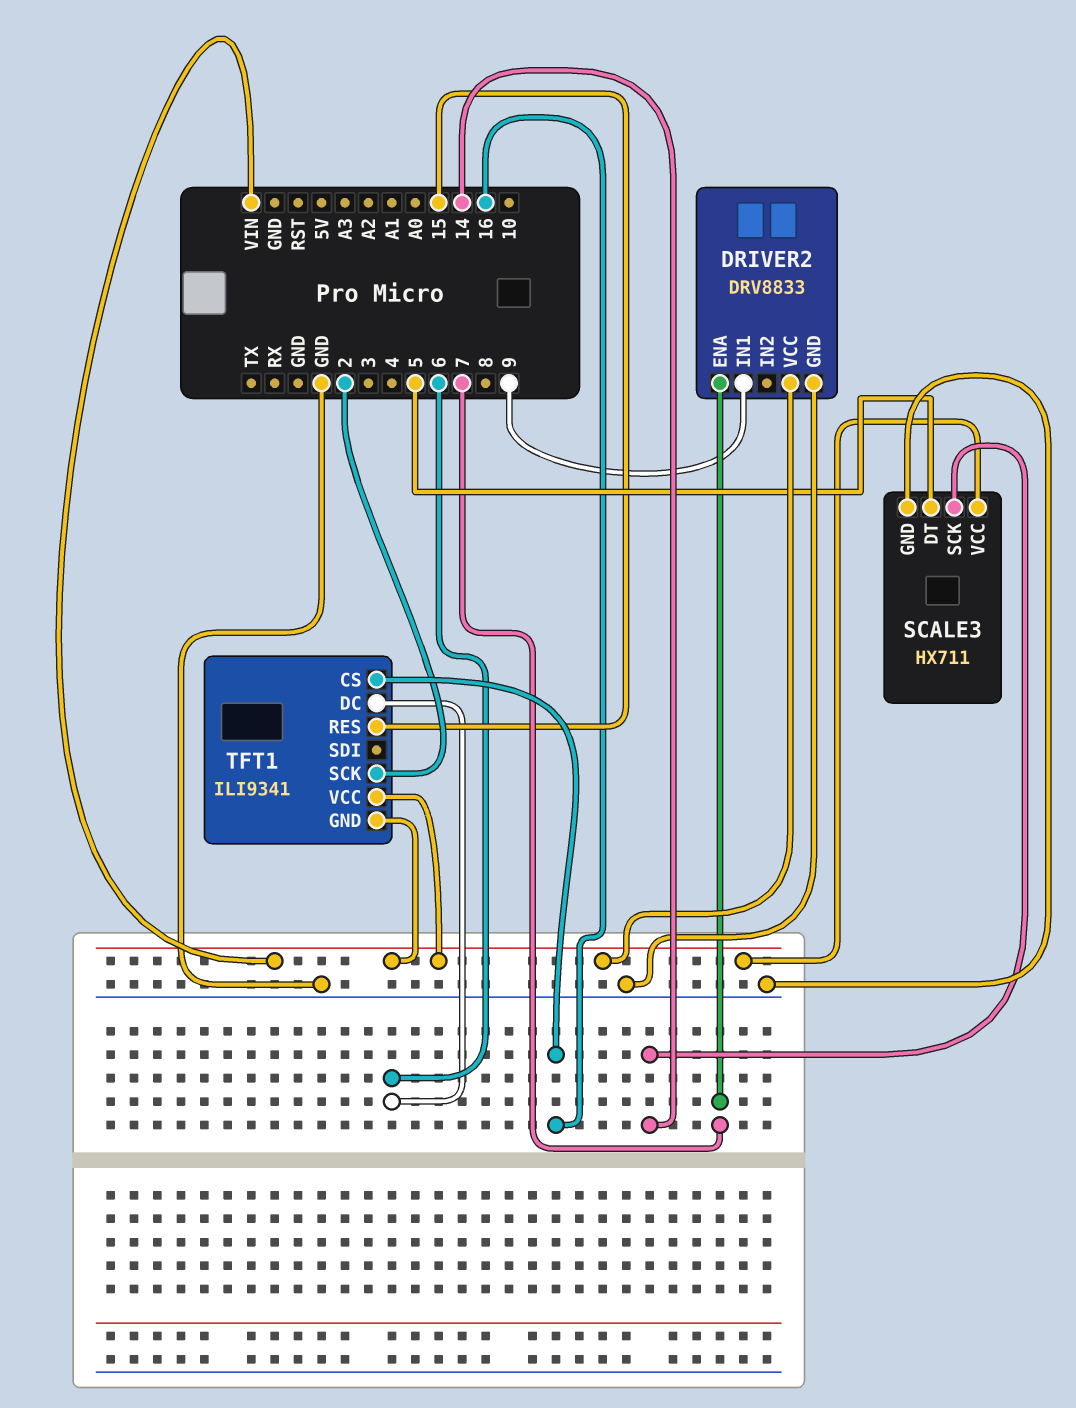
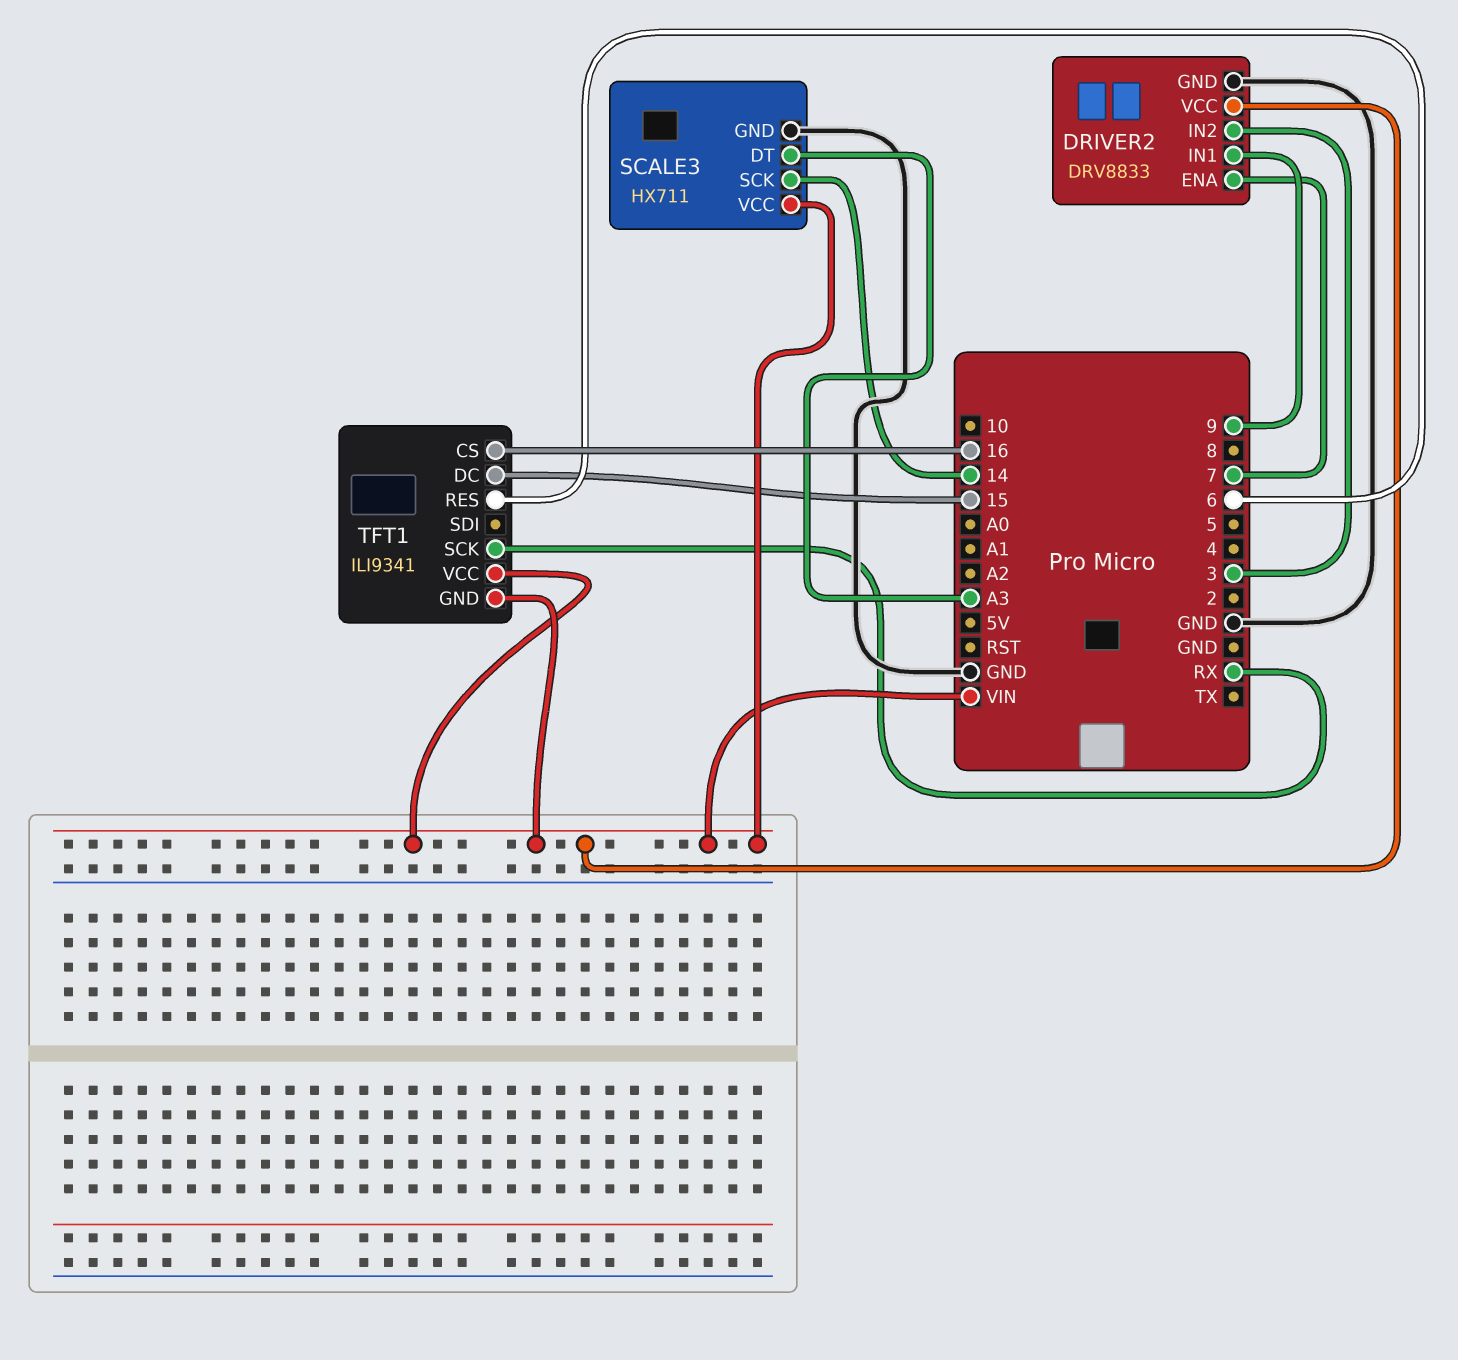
DRIVER2 pin IN2: none -> 3
SCALE3 pin DT: 5 -> A3
TFT1 pin DC: 6 -> 15
TFT1 pin RES: 15 -> 6
TFT1 pin SCK: 2 -> RX

